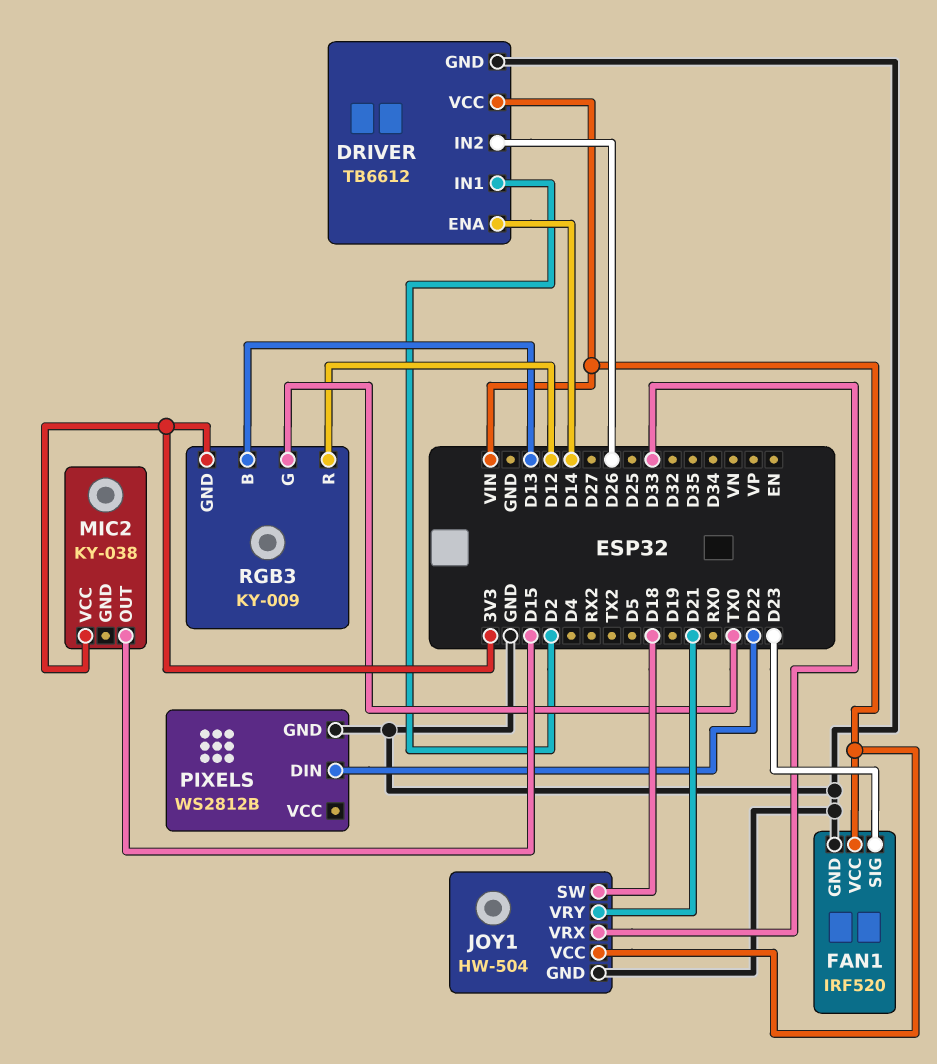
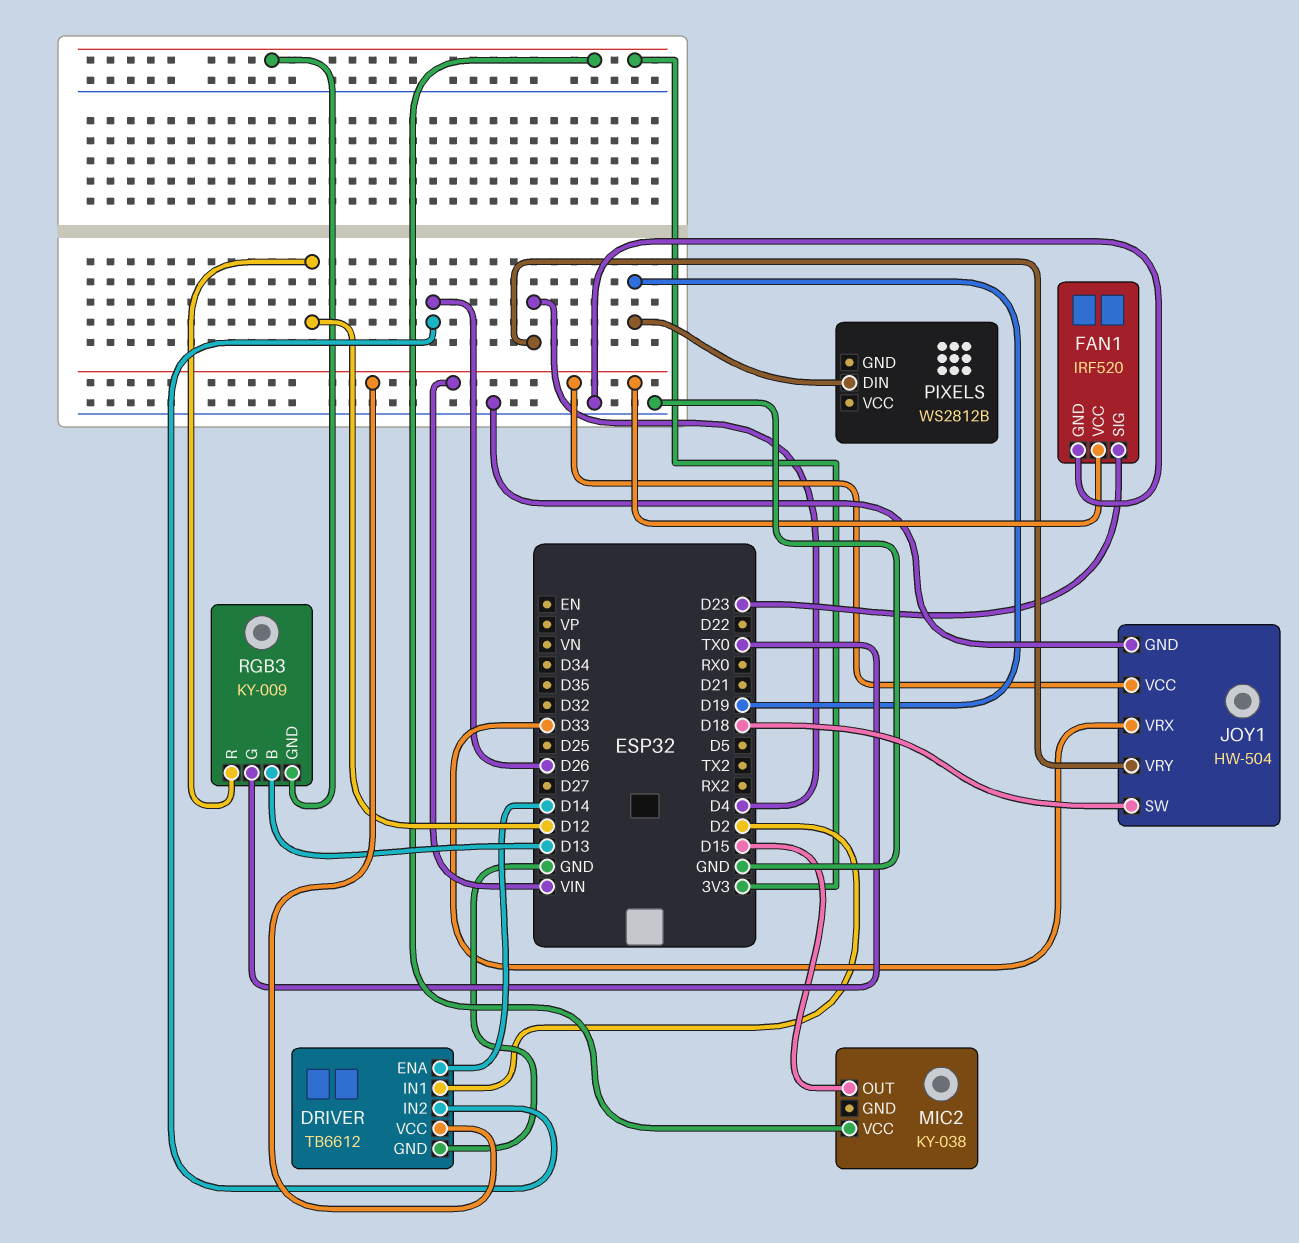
JOY1 pin VRY: D21 -> D4
PIXELS pin DIN: D22 -> D19
PIXELS pin GND: GND -> none

